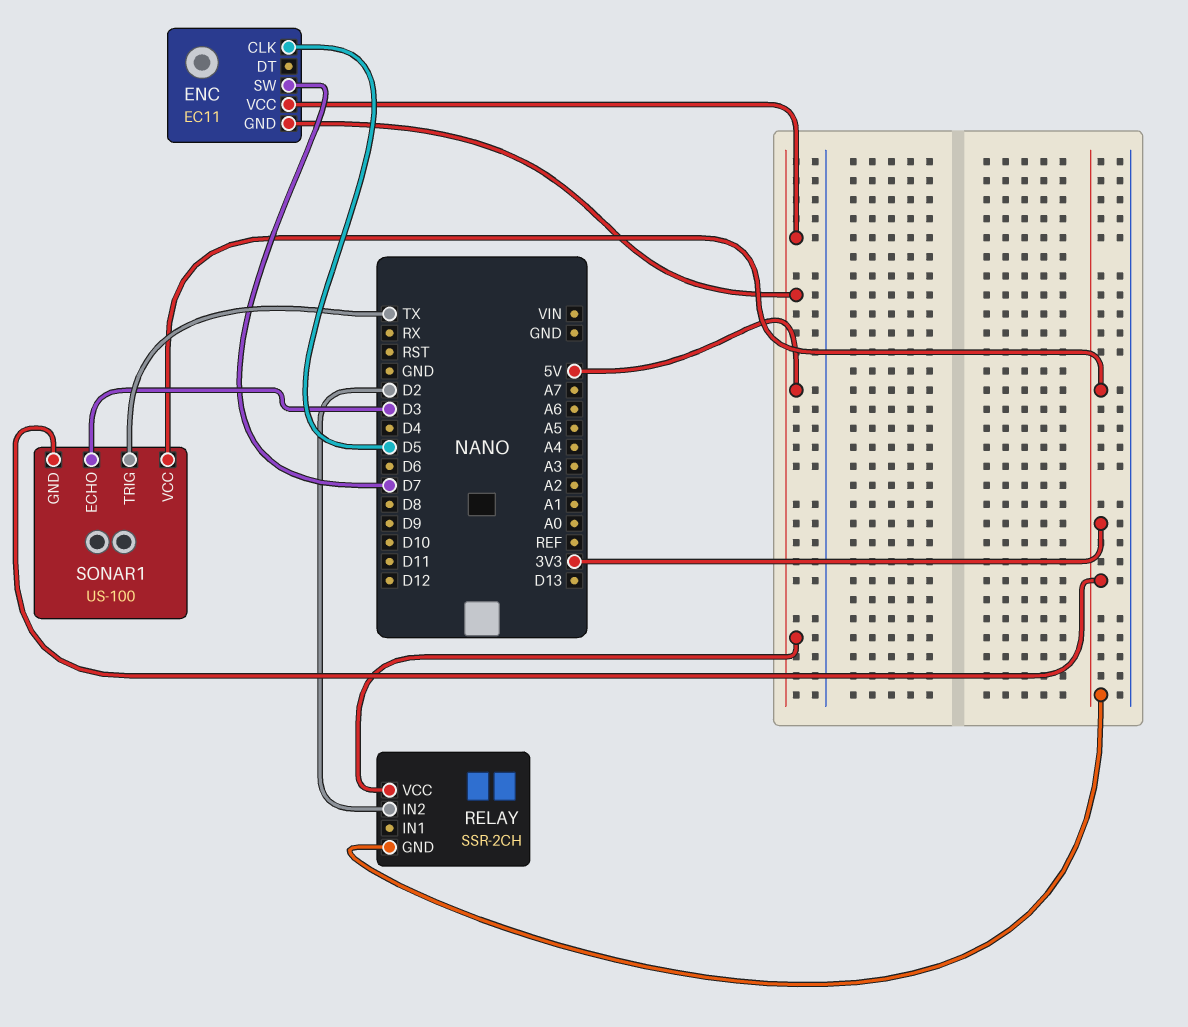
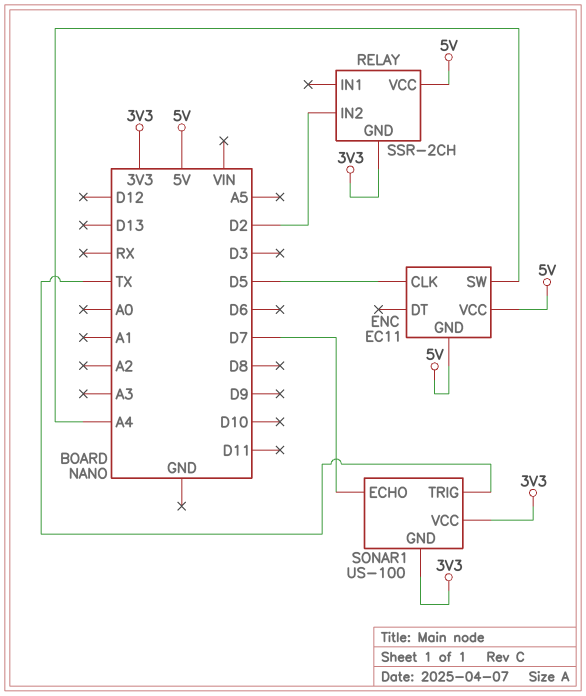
ENC pin SW: D7 -> A4
SONAR1 pin ECHO: D3 -> D7

